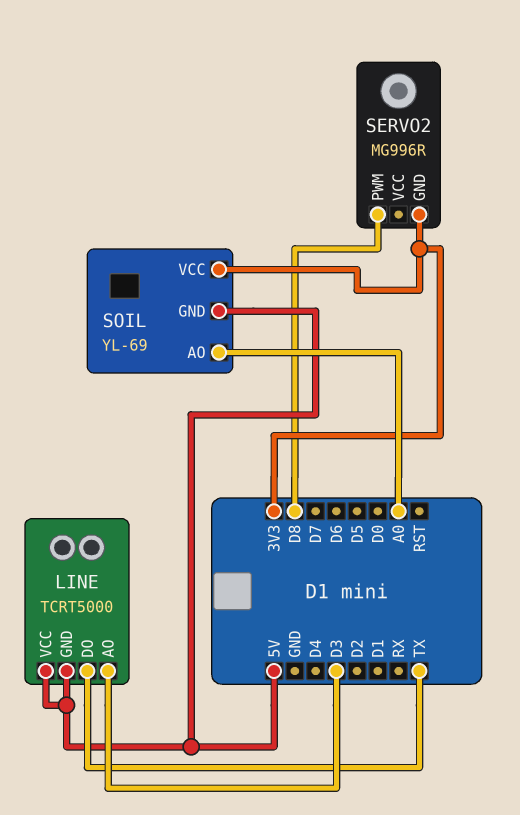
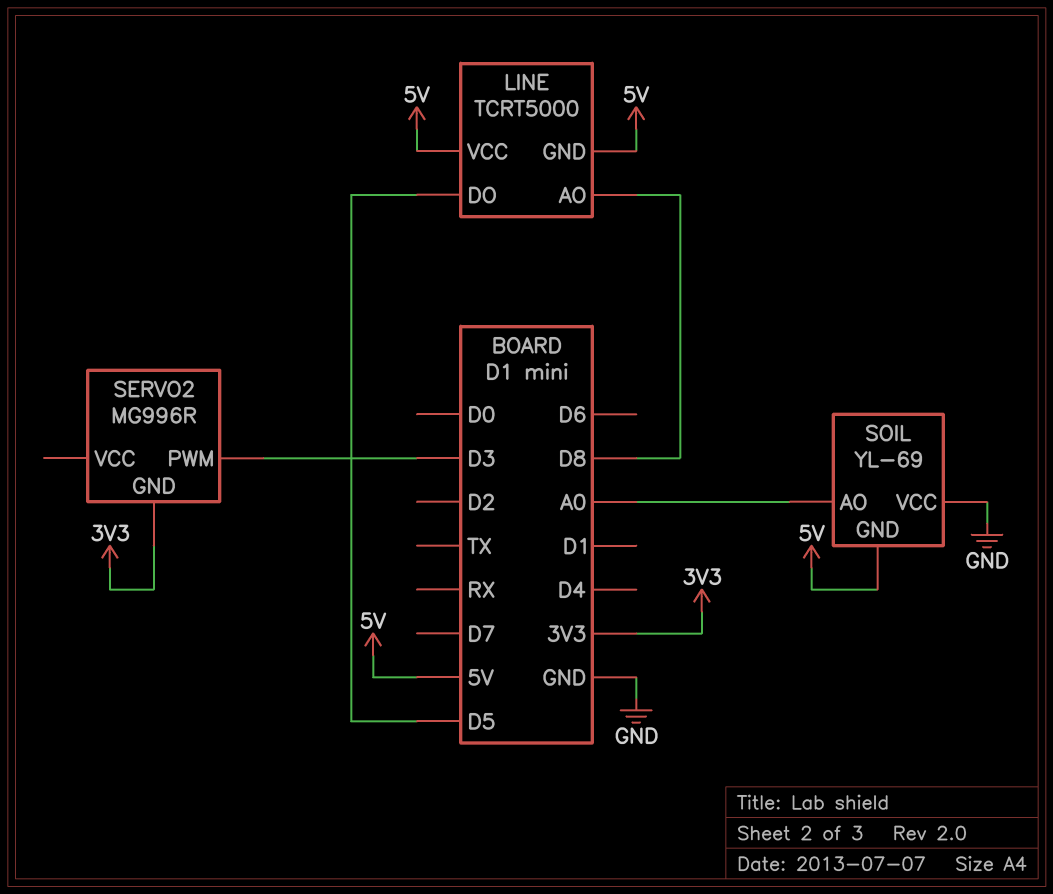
LINE pin AO: D3 -> D8
LINE pin DO: TX -> D5
SERVO2 pin PWM: D8 -> D3
SOIL pin VCC: 3V3 -> GND

